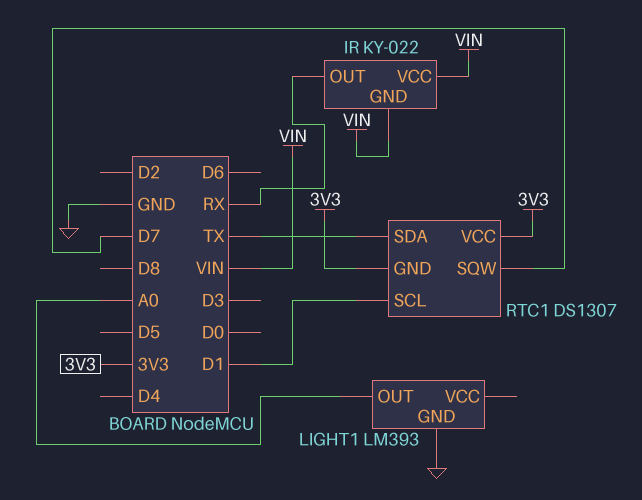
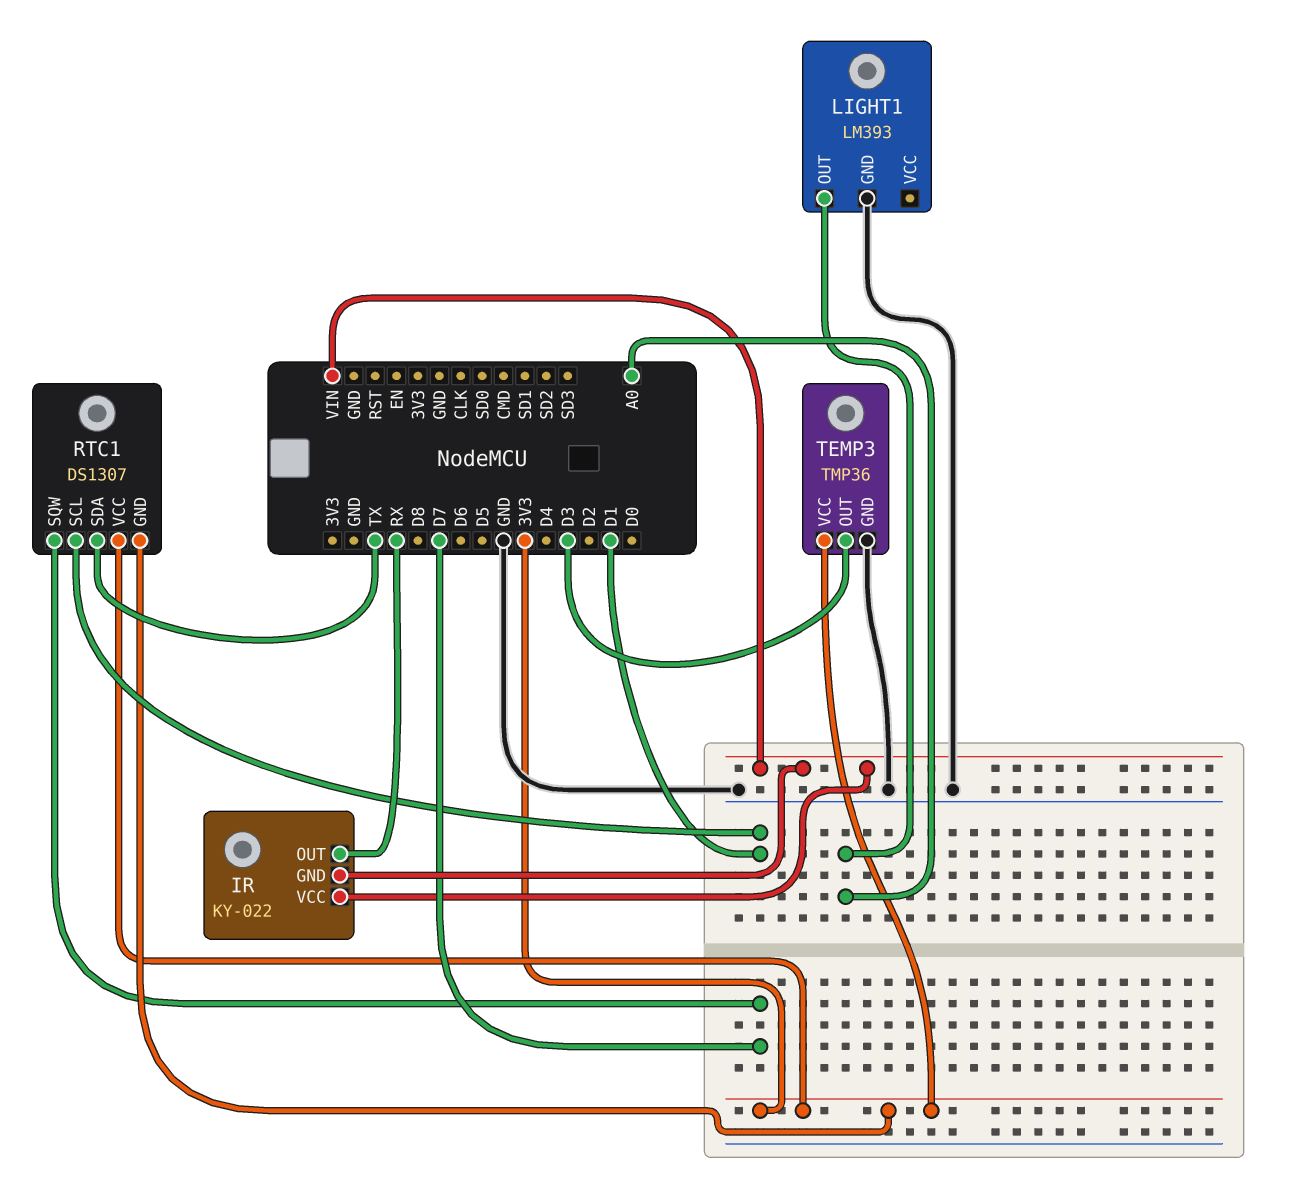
TEMP3: none -> TMP36
TEMP3 pin GND: none -> GND
TEMP3 pin OUT: none -> D3
TEMP3 pin VCC: none -> 3V3

